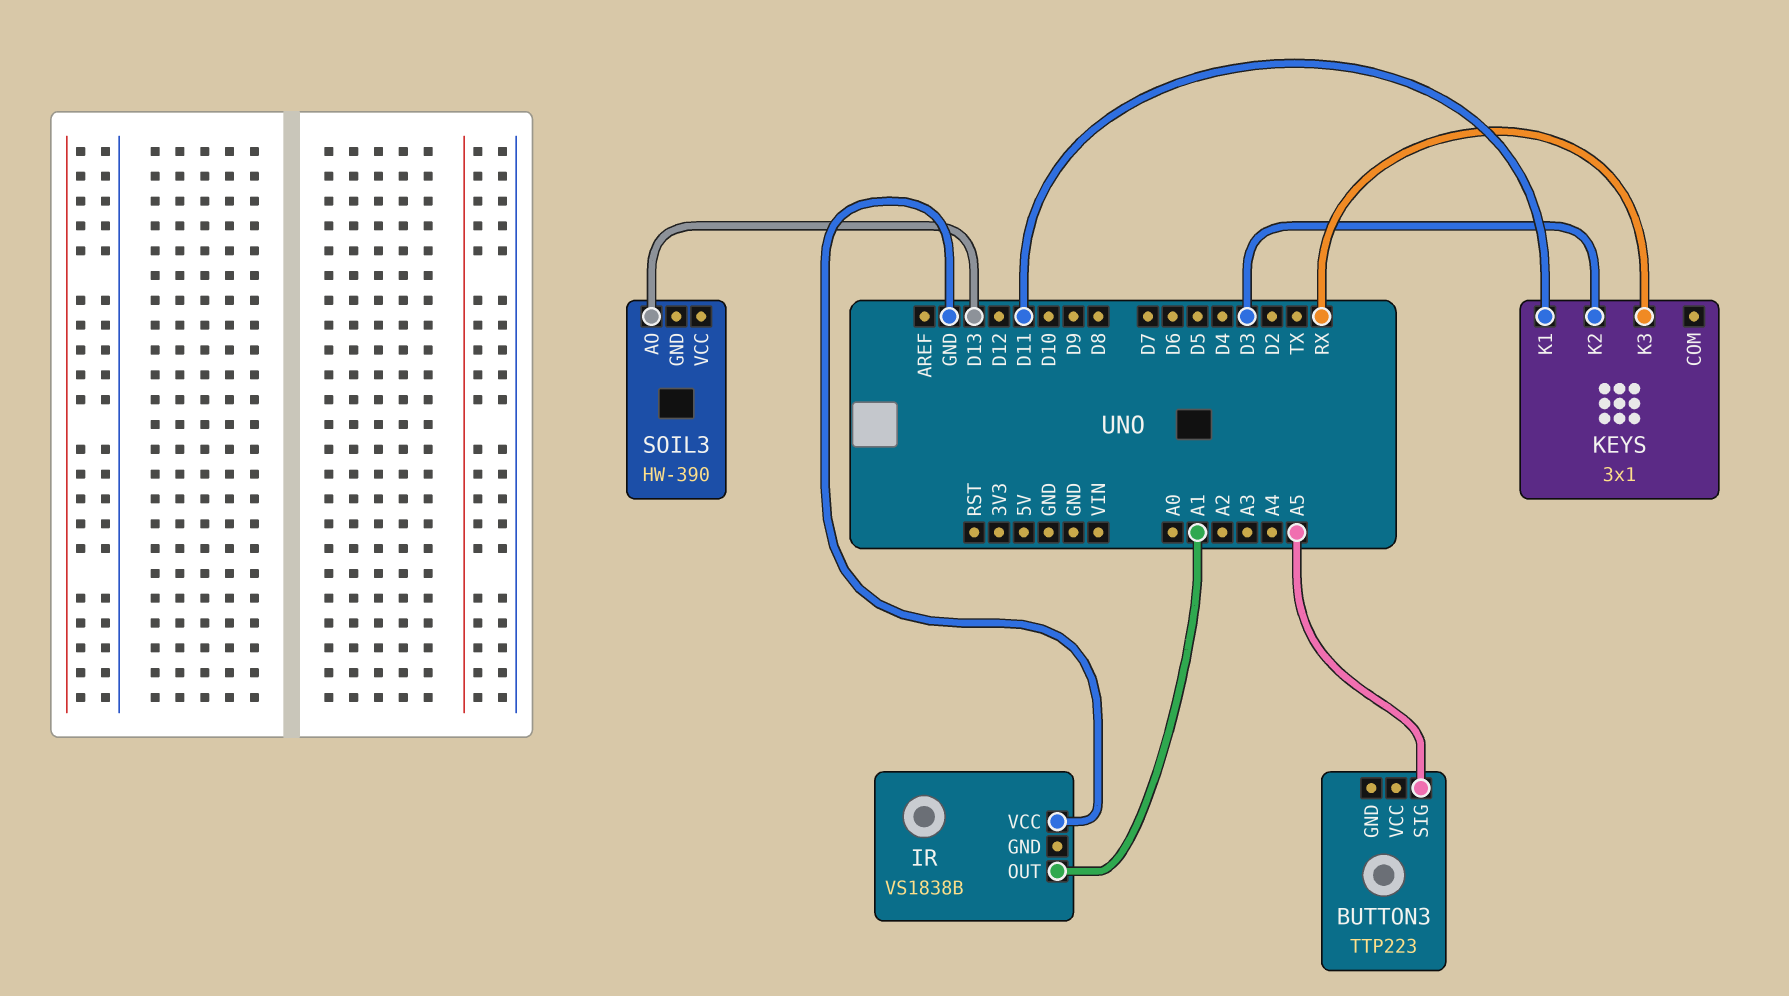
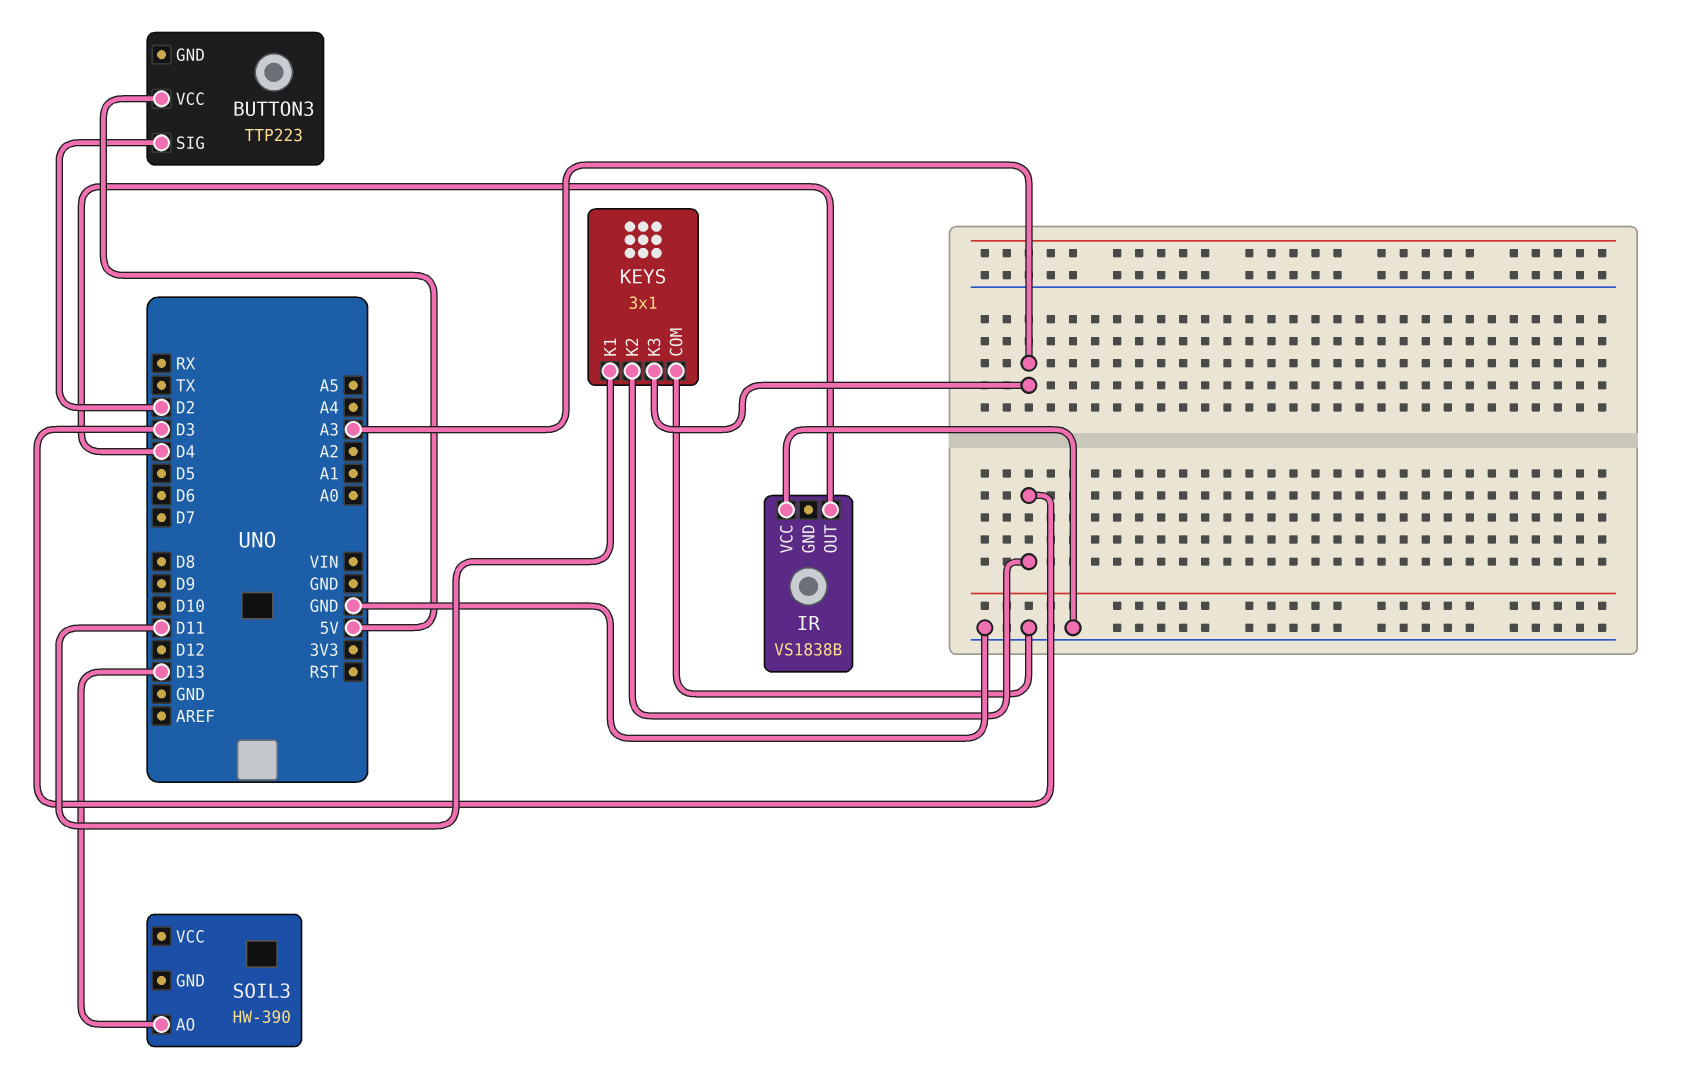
BUTTON3 pin SIG: A5 -> D2
BUTTON3 pin VCC: none -> 5V
IR pin OUT: A1 -> D4
KEYS pin COM: none -> GND
KEYS pin K3: RX -> A3

